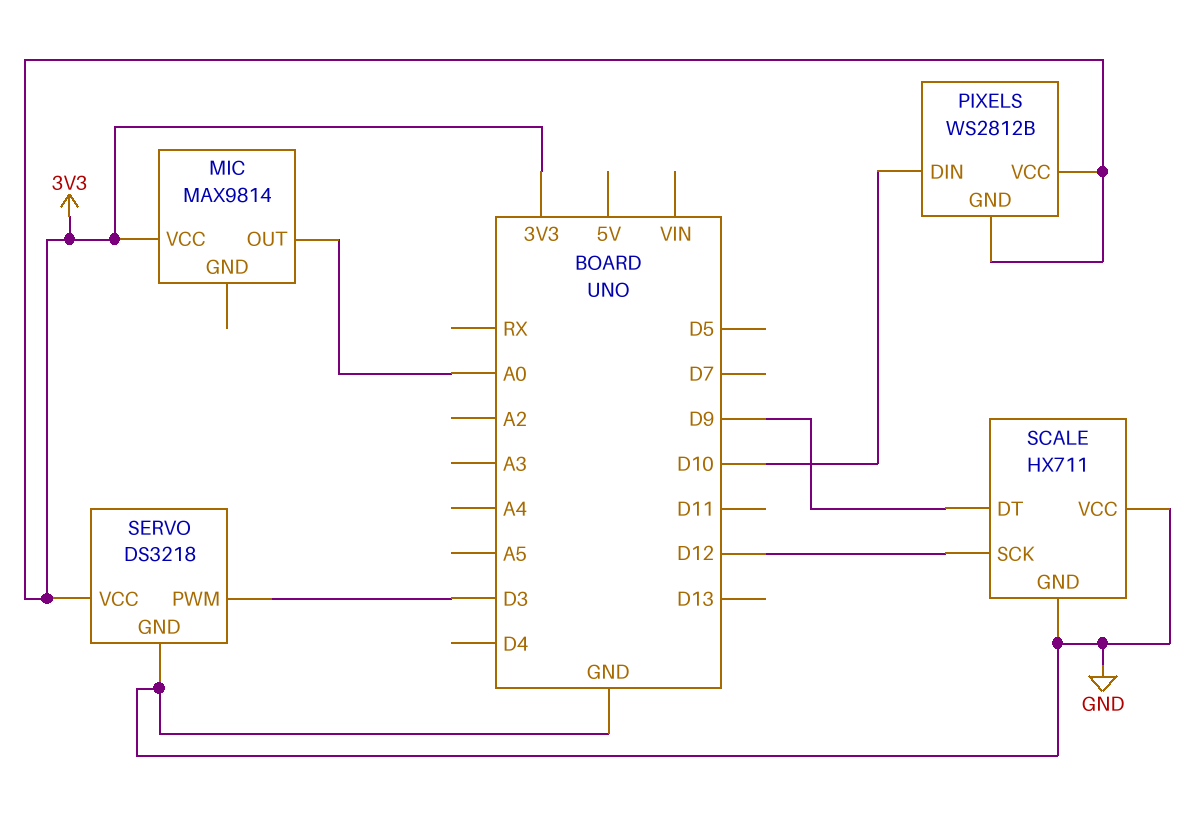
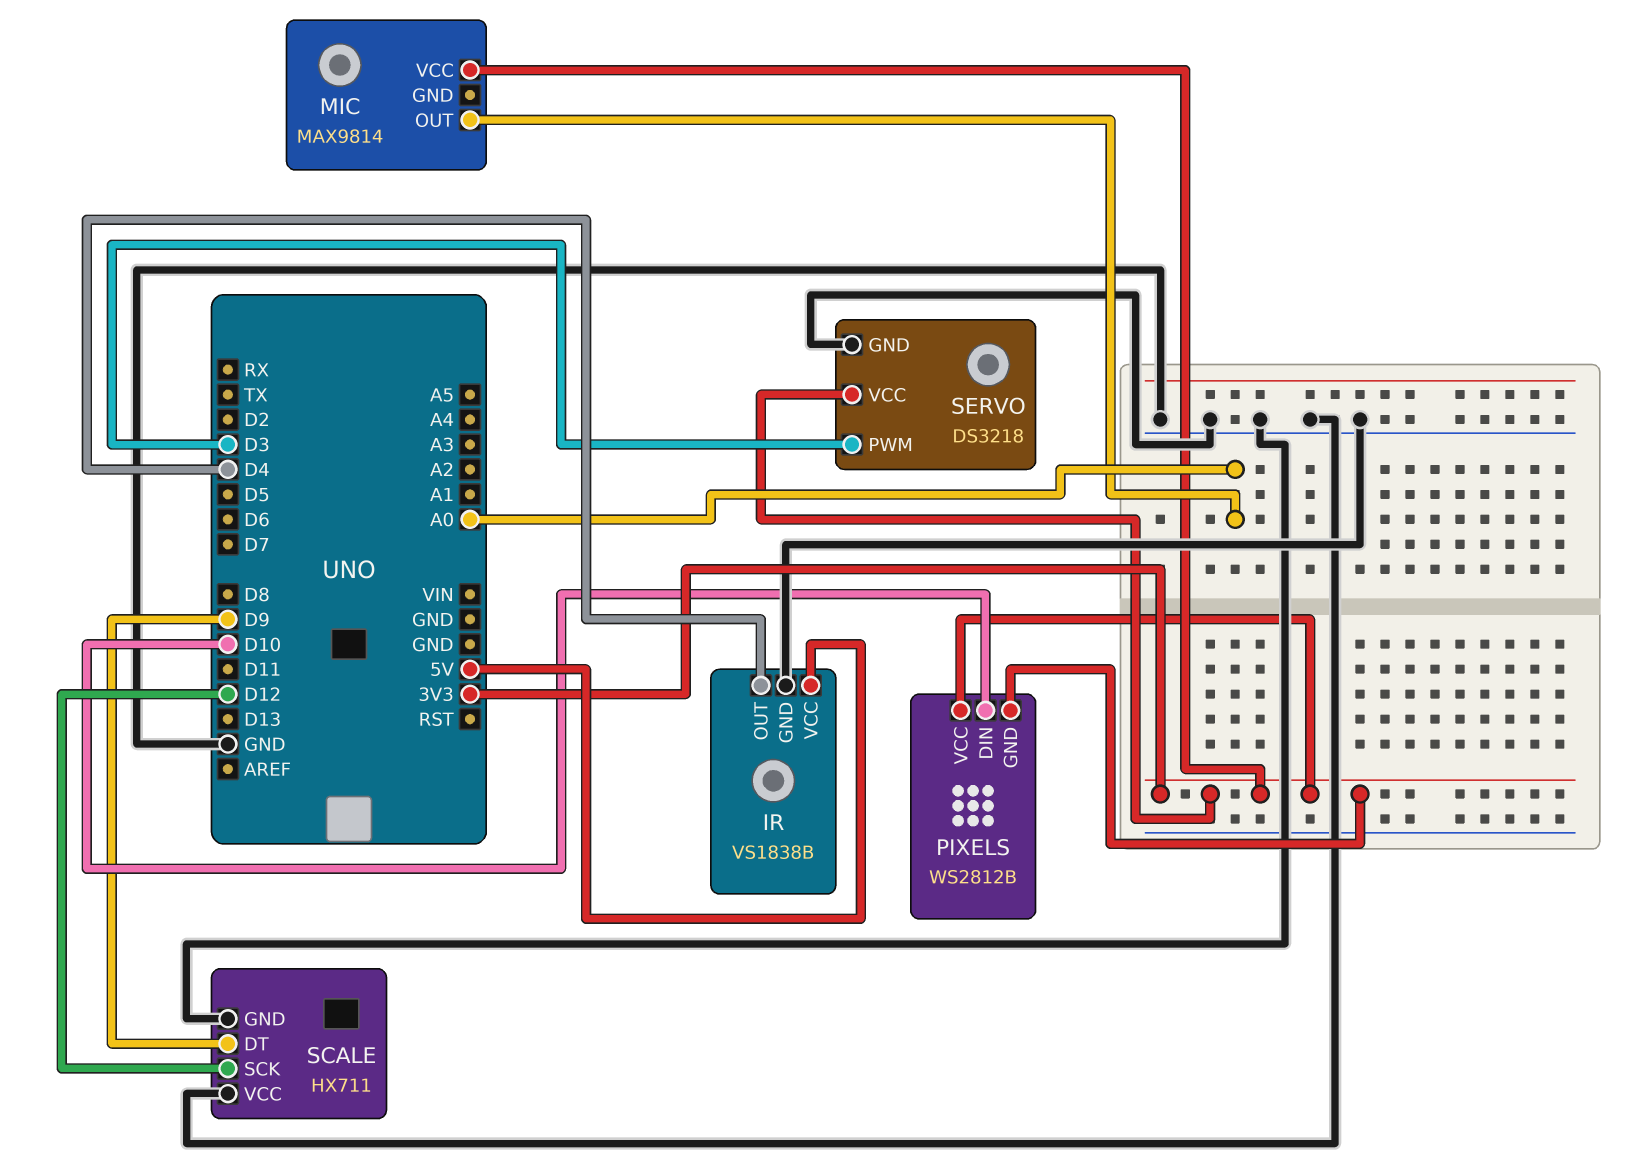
IR: none -> VS1838B
IR pin GND: none -> GND
IR pin OUT: none -> D4
IR pin VCC: none -> 5V

